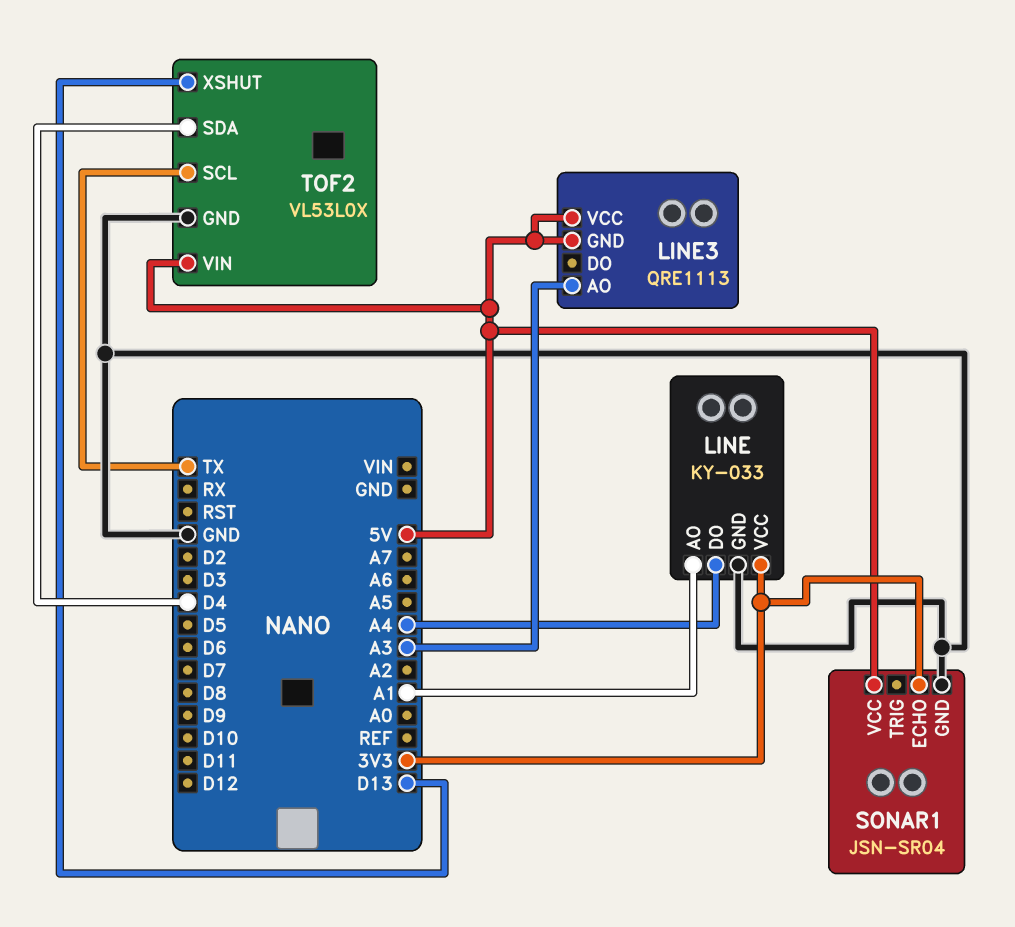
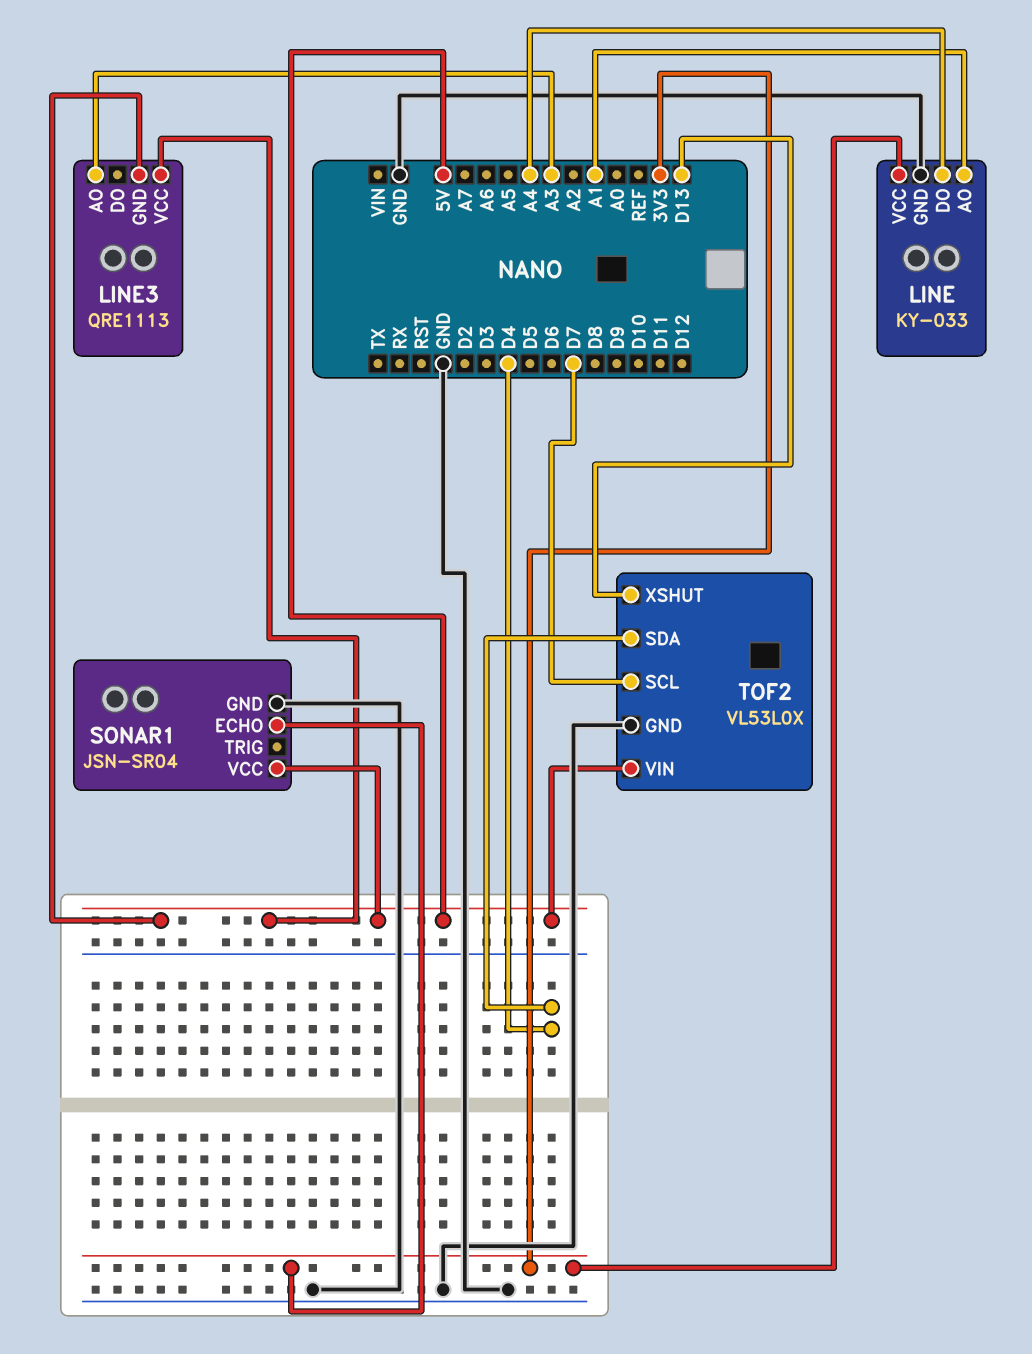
TOF2 pin SCL: TX -> D7

